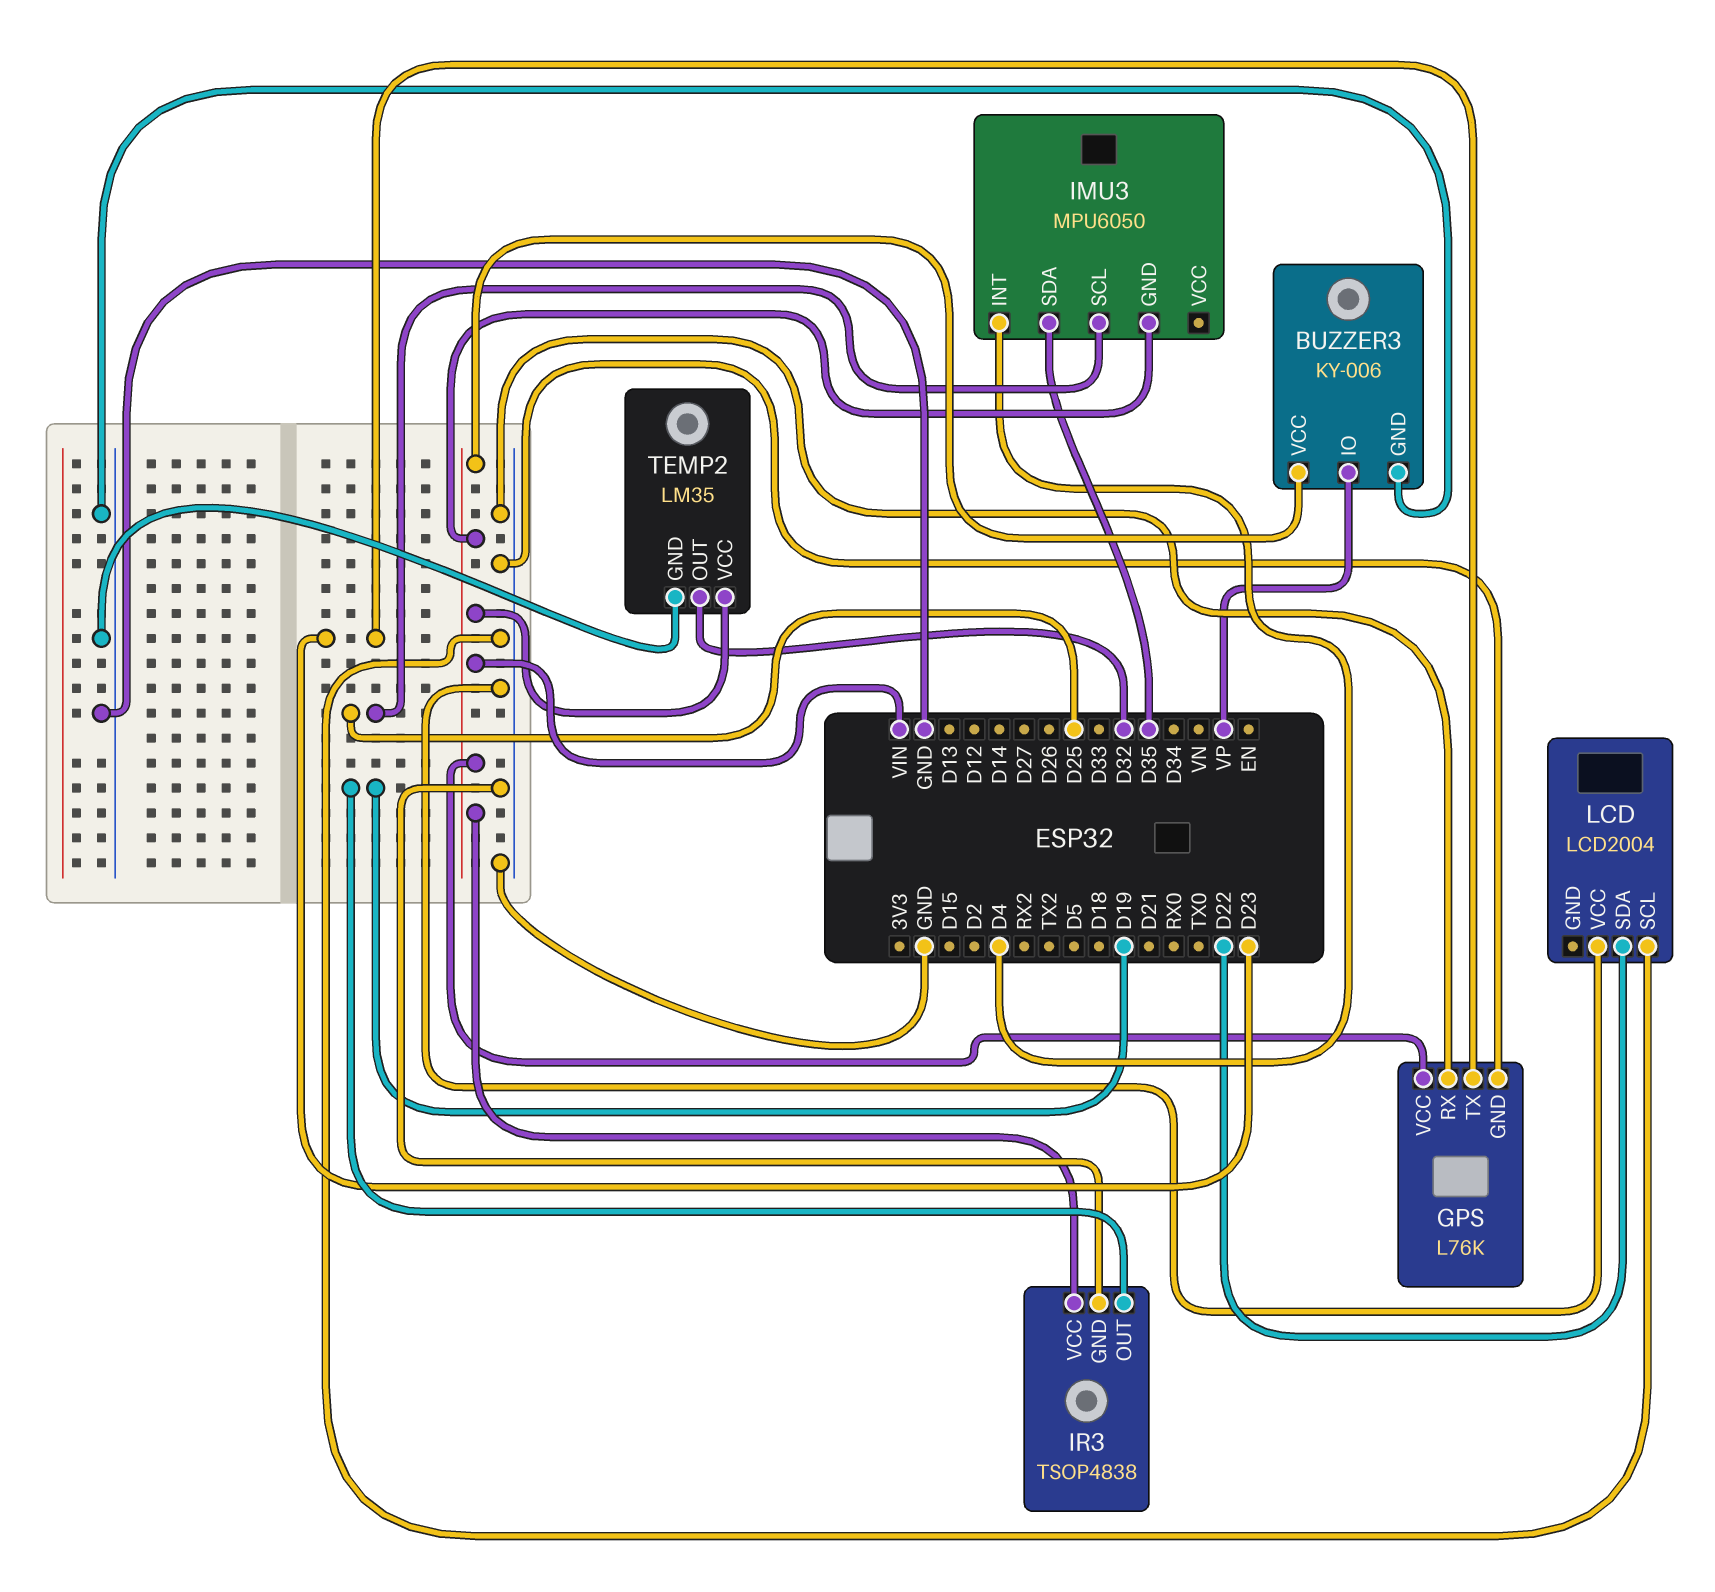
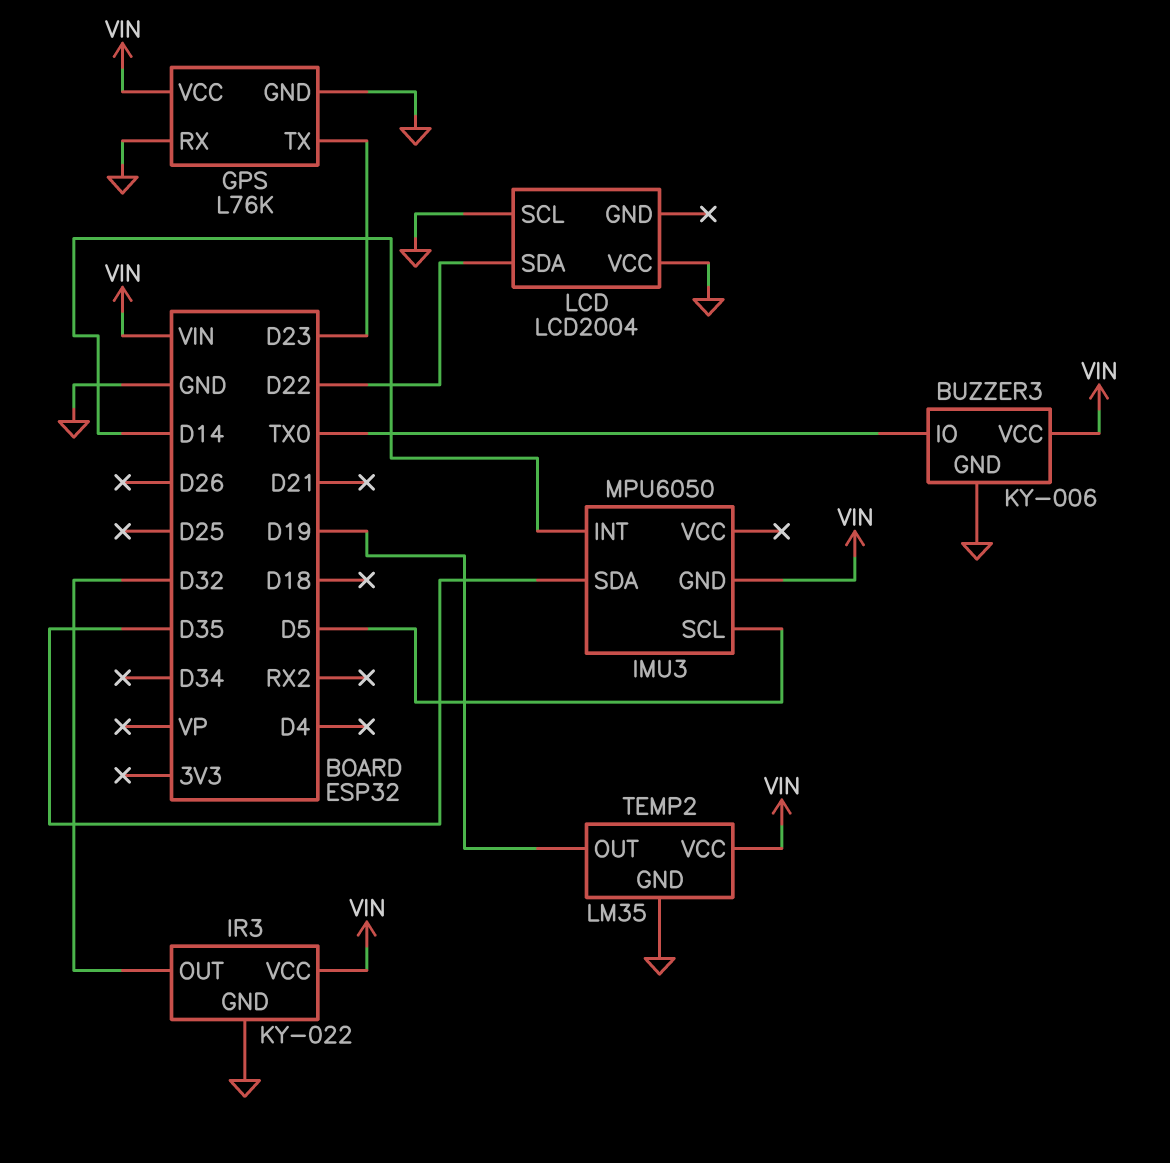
BUZZER3 pin IO: VP -> TX0
IMU3 pin INT: D4 -> D14
IMU3 pin SCL: D25 -> D5
IR3: TSOP4838 -> KY-022
IR3 pin OUT: D19 -> D32
TEMP2 pin OUT: D32 -> D19

